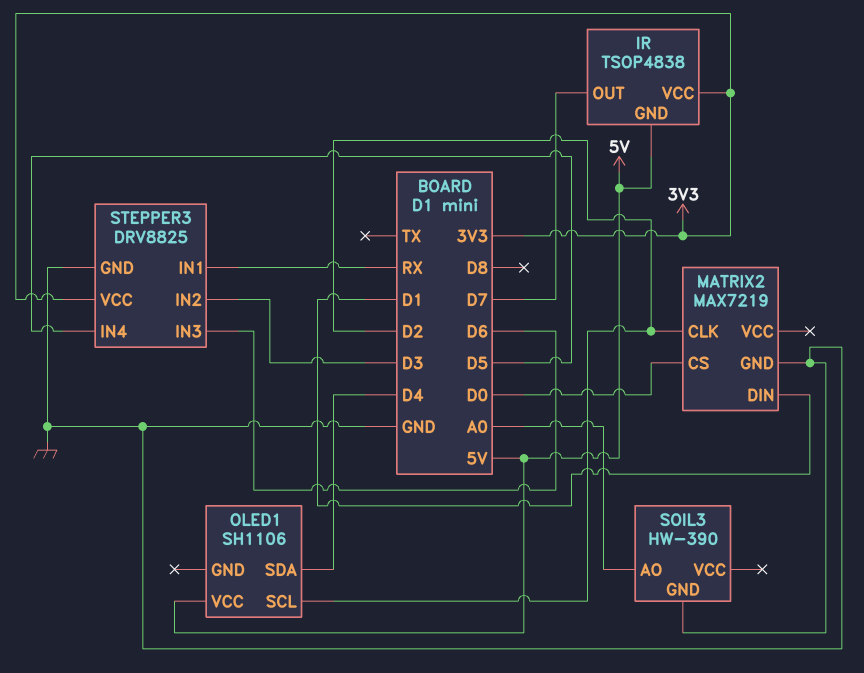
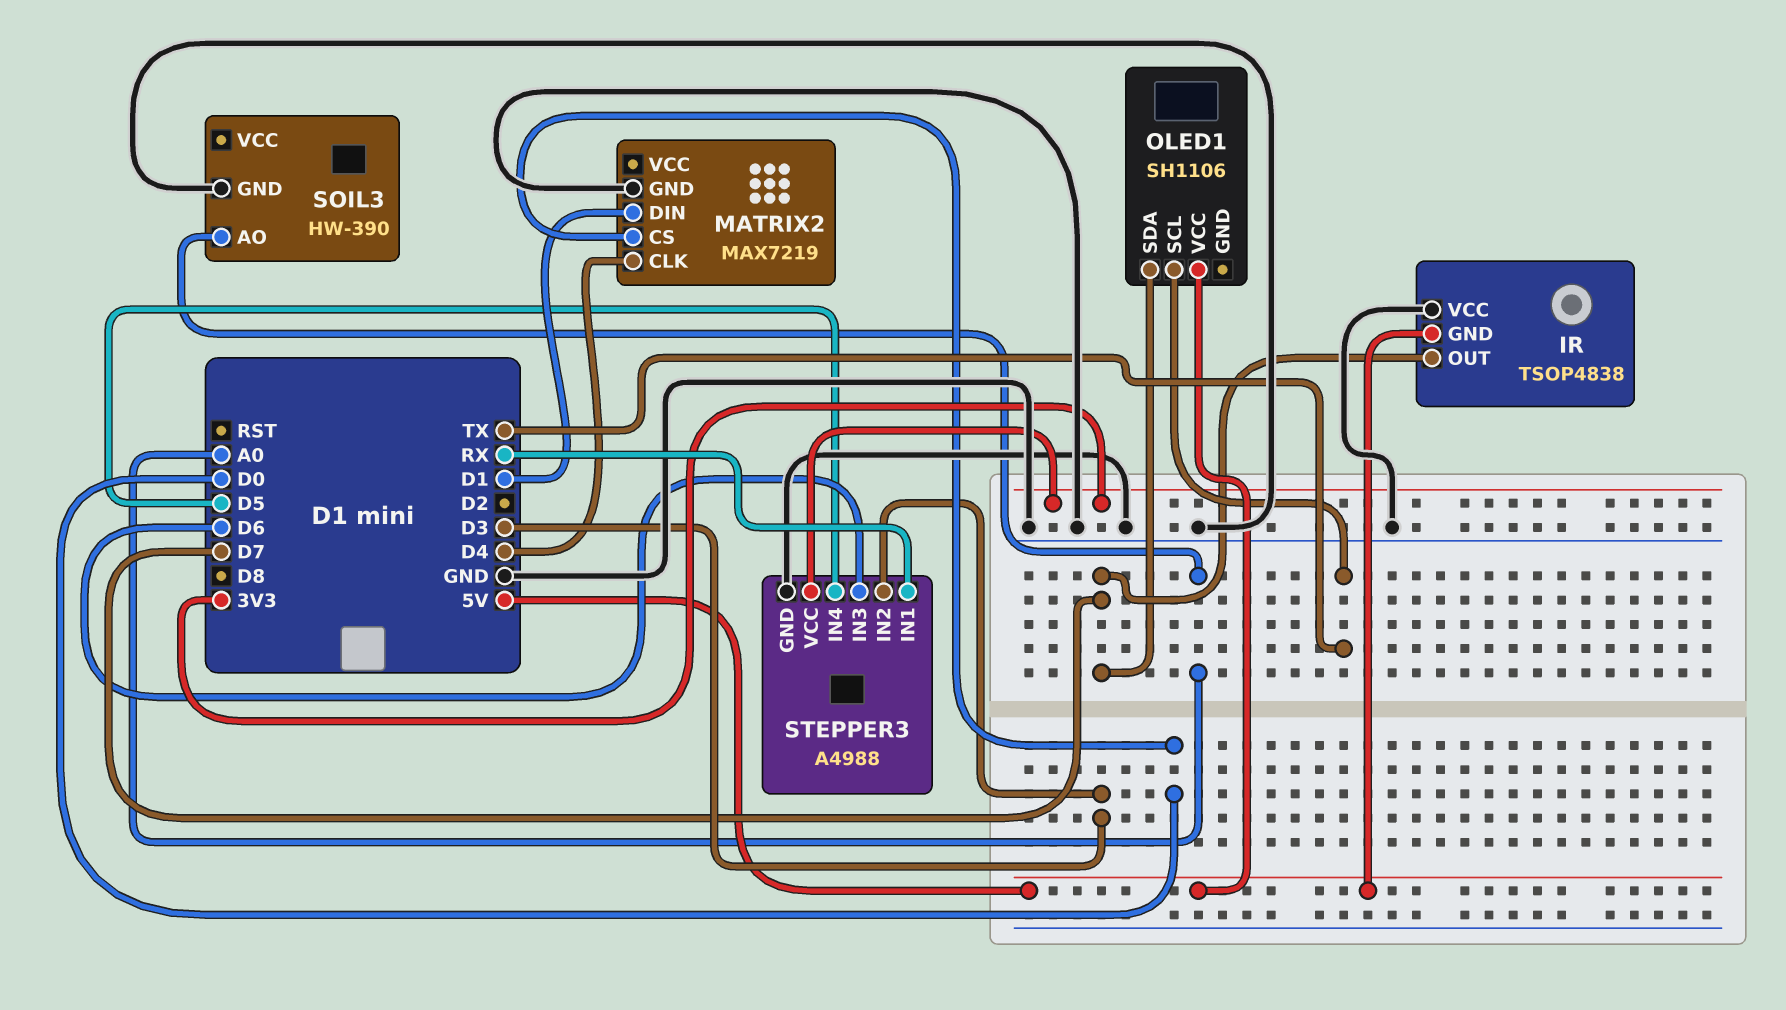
IR pin VCC: 3V3 -> GND
MATRIX2 pin CLK: D2 -> D4
OLED1 pin SCL: D2 -> TX
OLED1 pin SDA: D4 -> D7
STEPPER3: DRV8825 -> A4988

